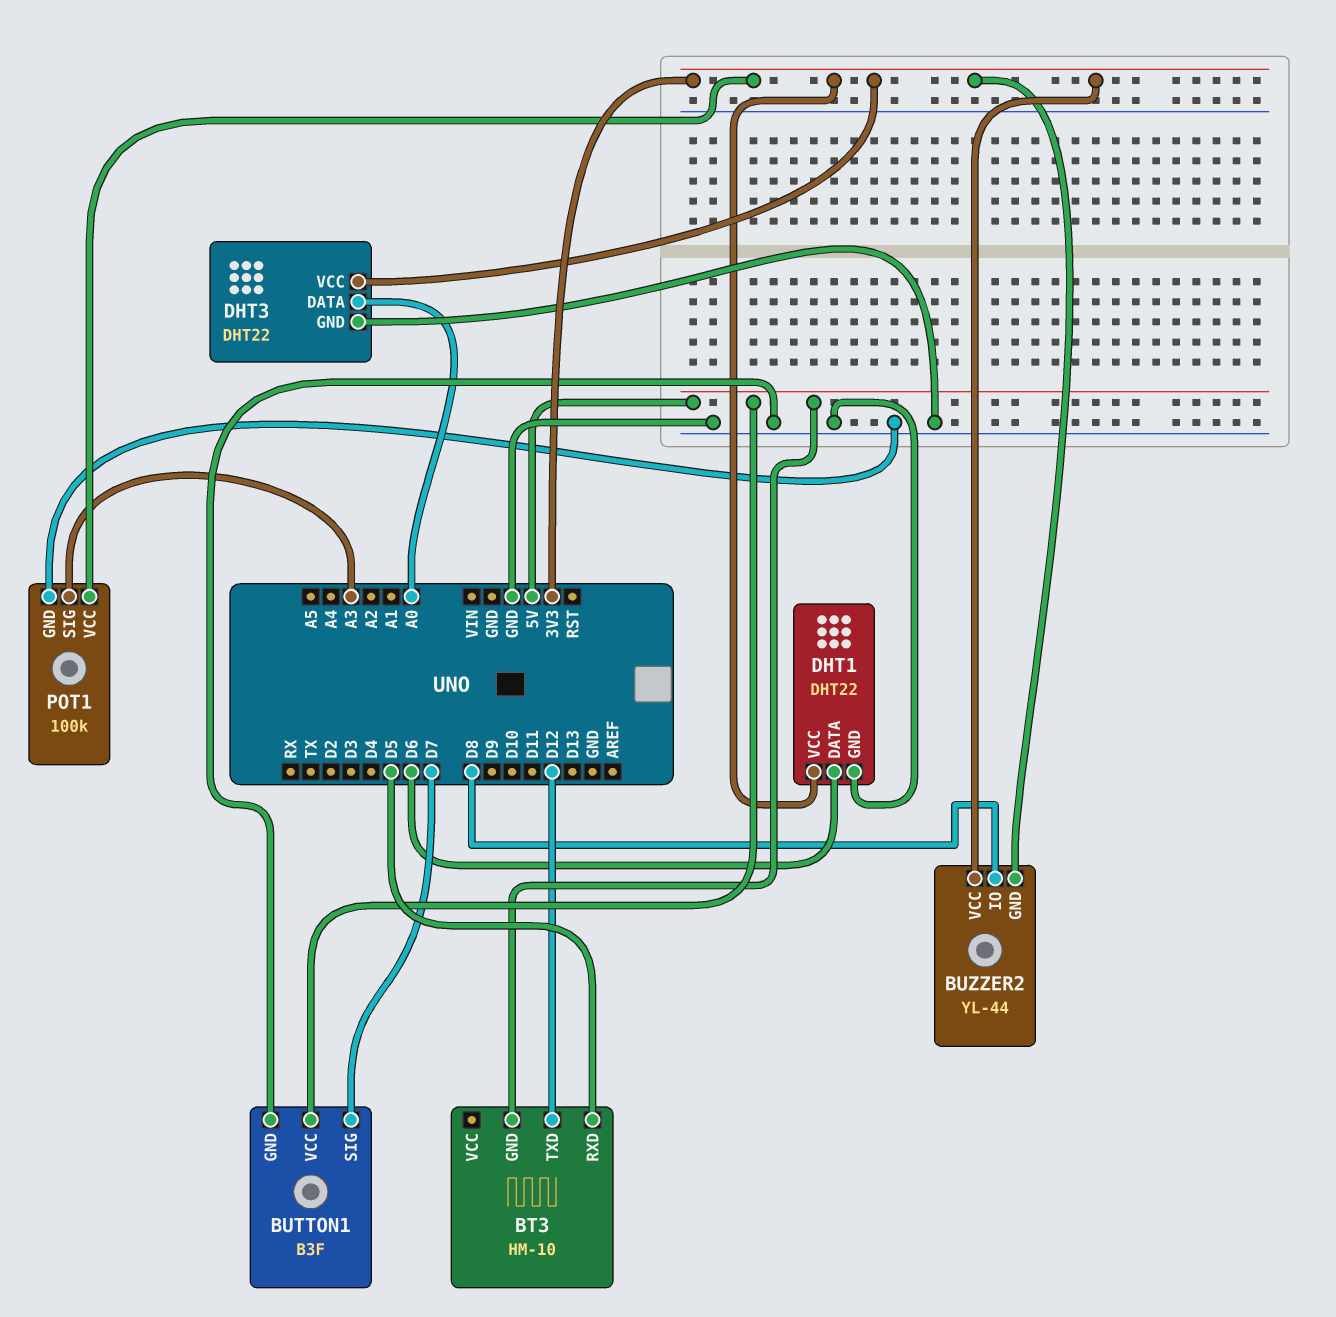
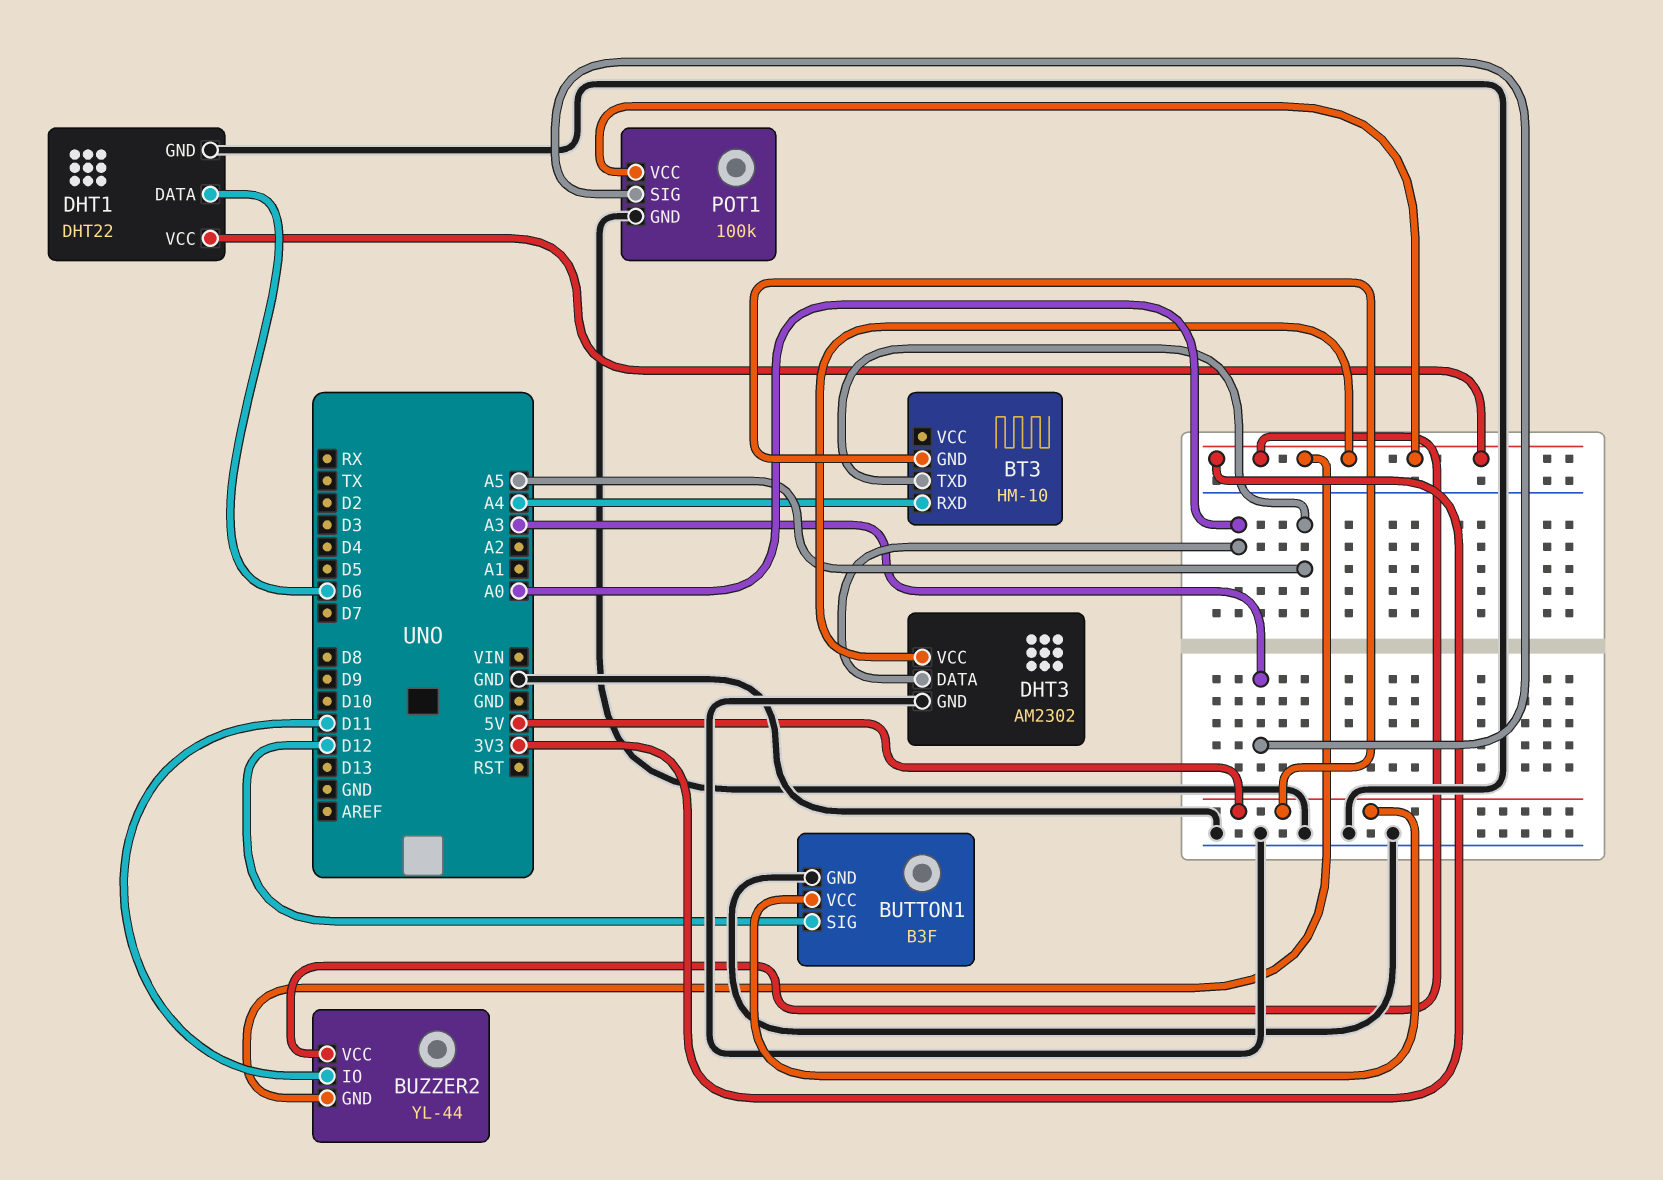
BT3 pin RXD: D5 -> A4
BT3 pin TXD: D12 -> A5
BUTTON1 pin SIG: D7 -> D12
BUZZER2 pin IO: D8 -> D11
DHT3: DHT22 -> AM2302

